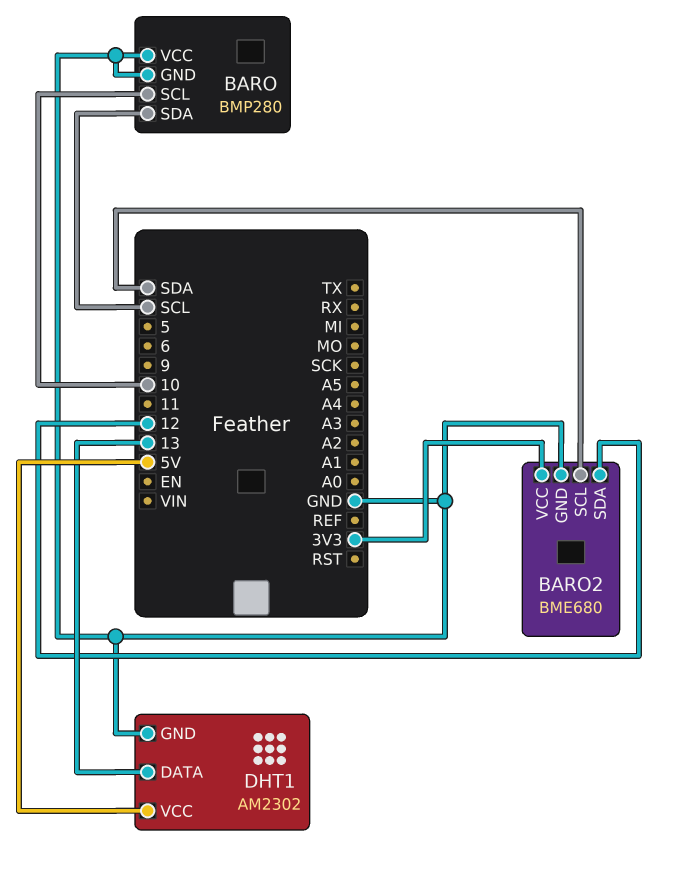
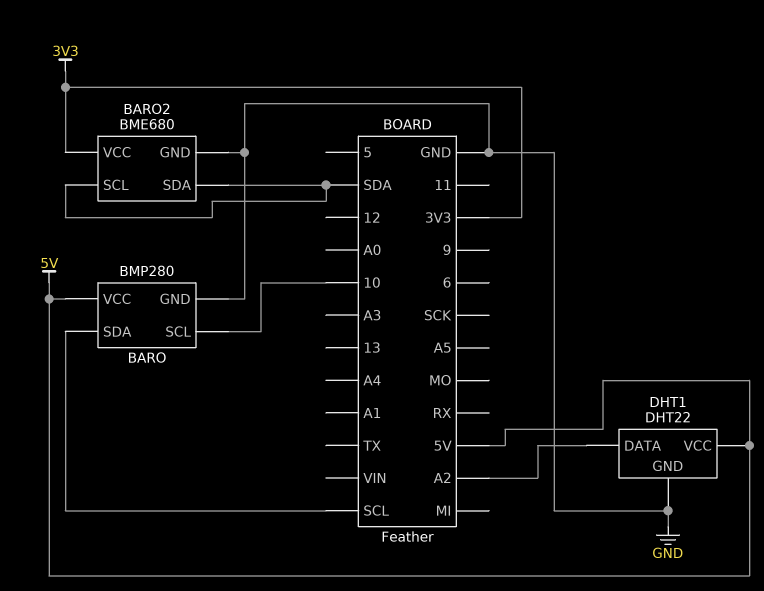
BARO pin VCC: GND -> 5V
BARO2 pin SDA: 12 -> SDA
DHT1: AM2302 -> DHT22
DHT1 pin DATA: 13 -> A2

